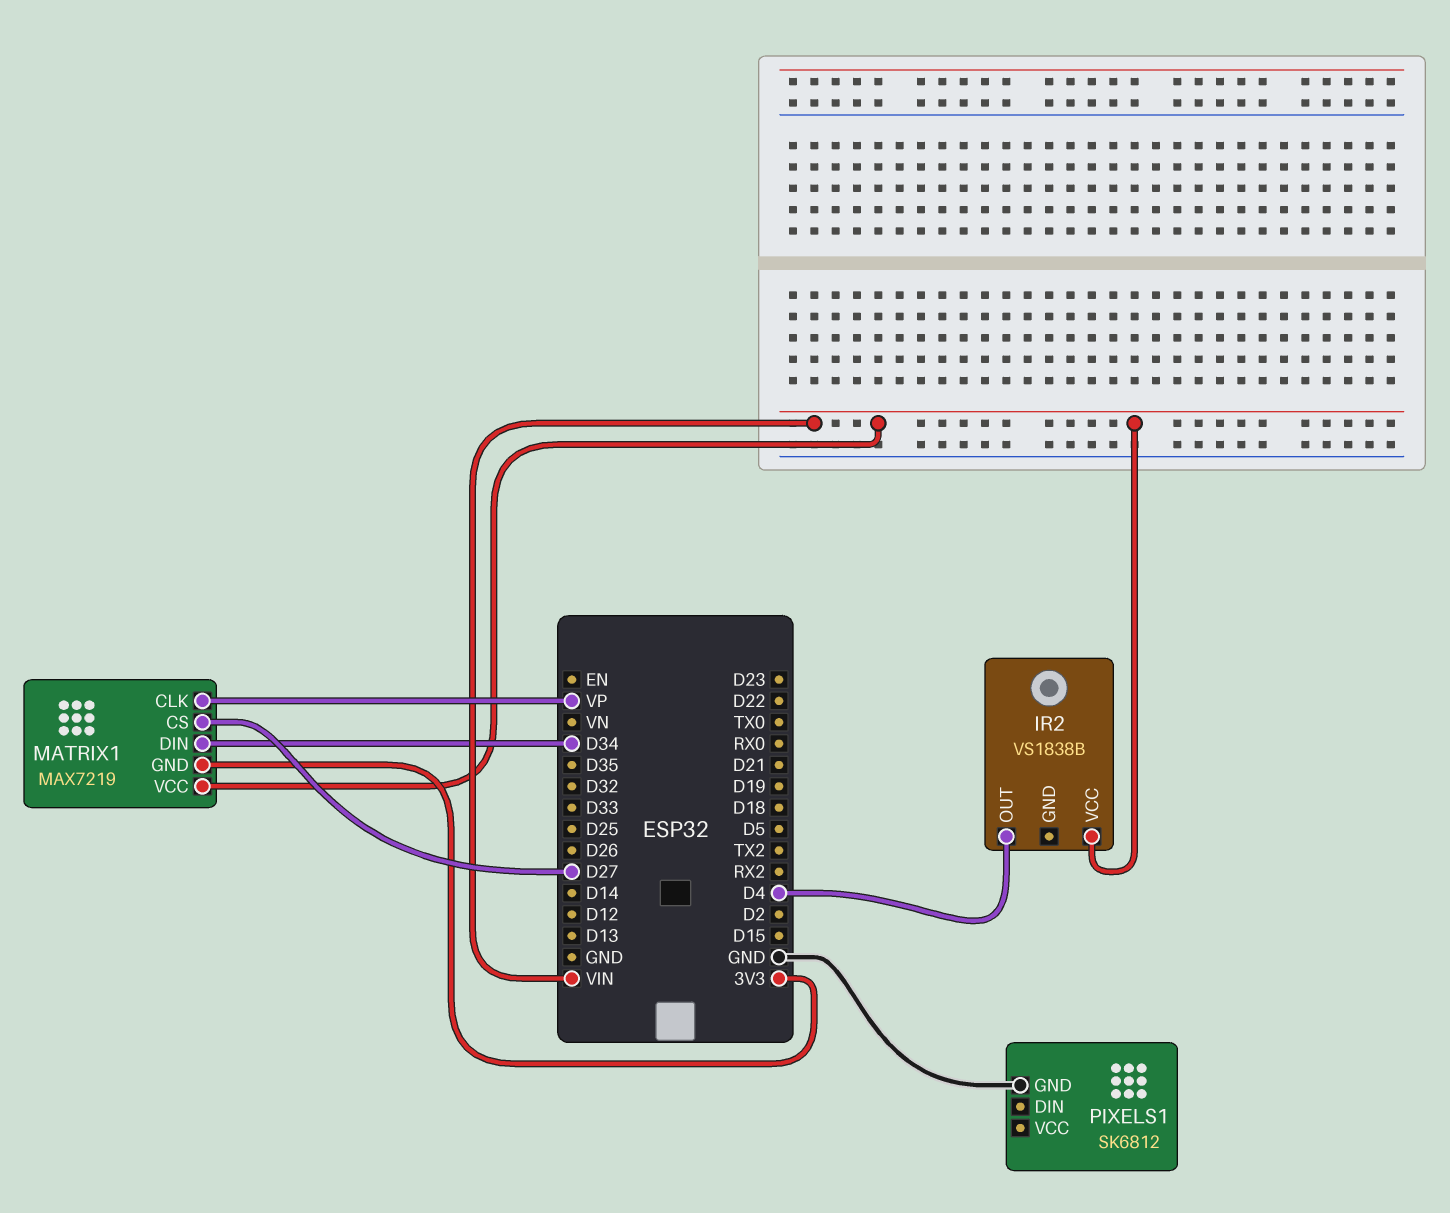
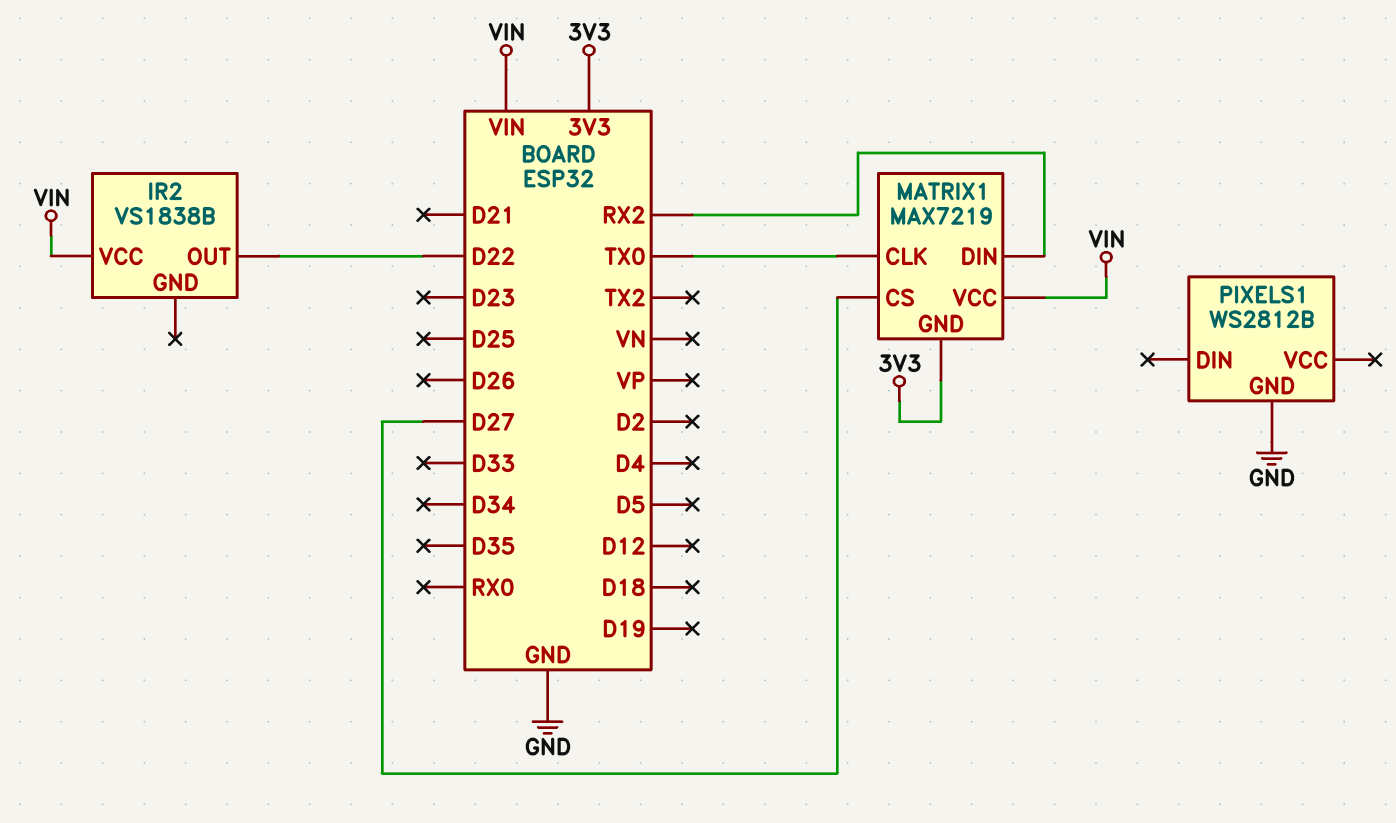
IR2 pin OUT: D4 -> D22
MATRIX1 pin CLK: VP -> TX0
MATRIX1 pin DIN: D34 -> RX2
PIXELS1: SK6812 -> WS2812B

